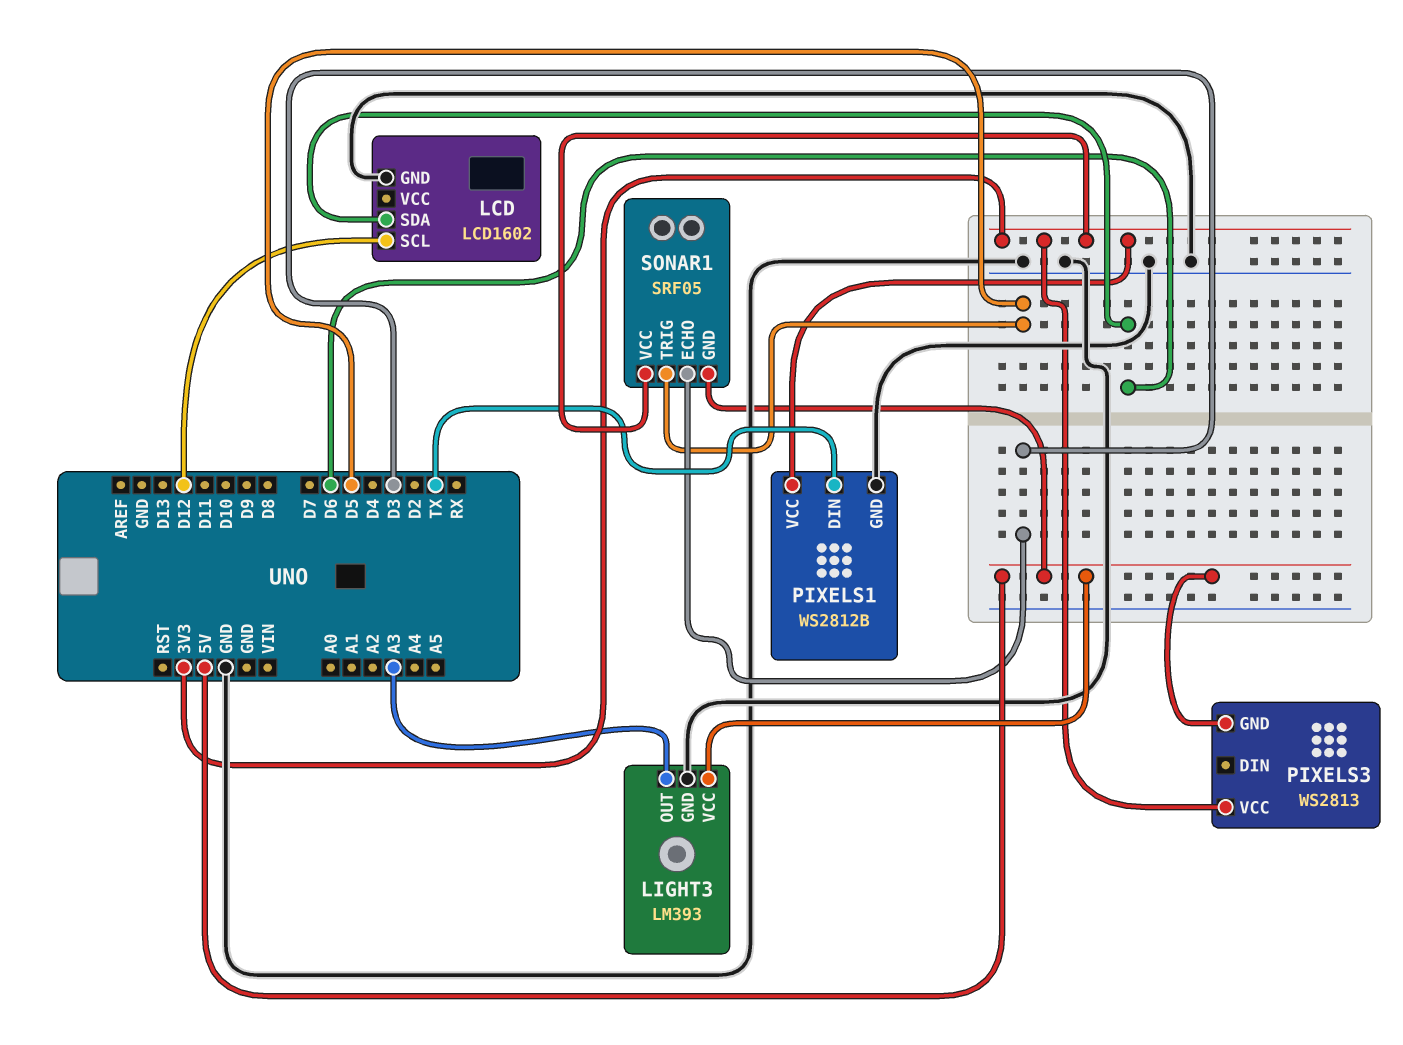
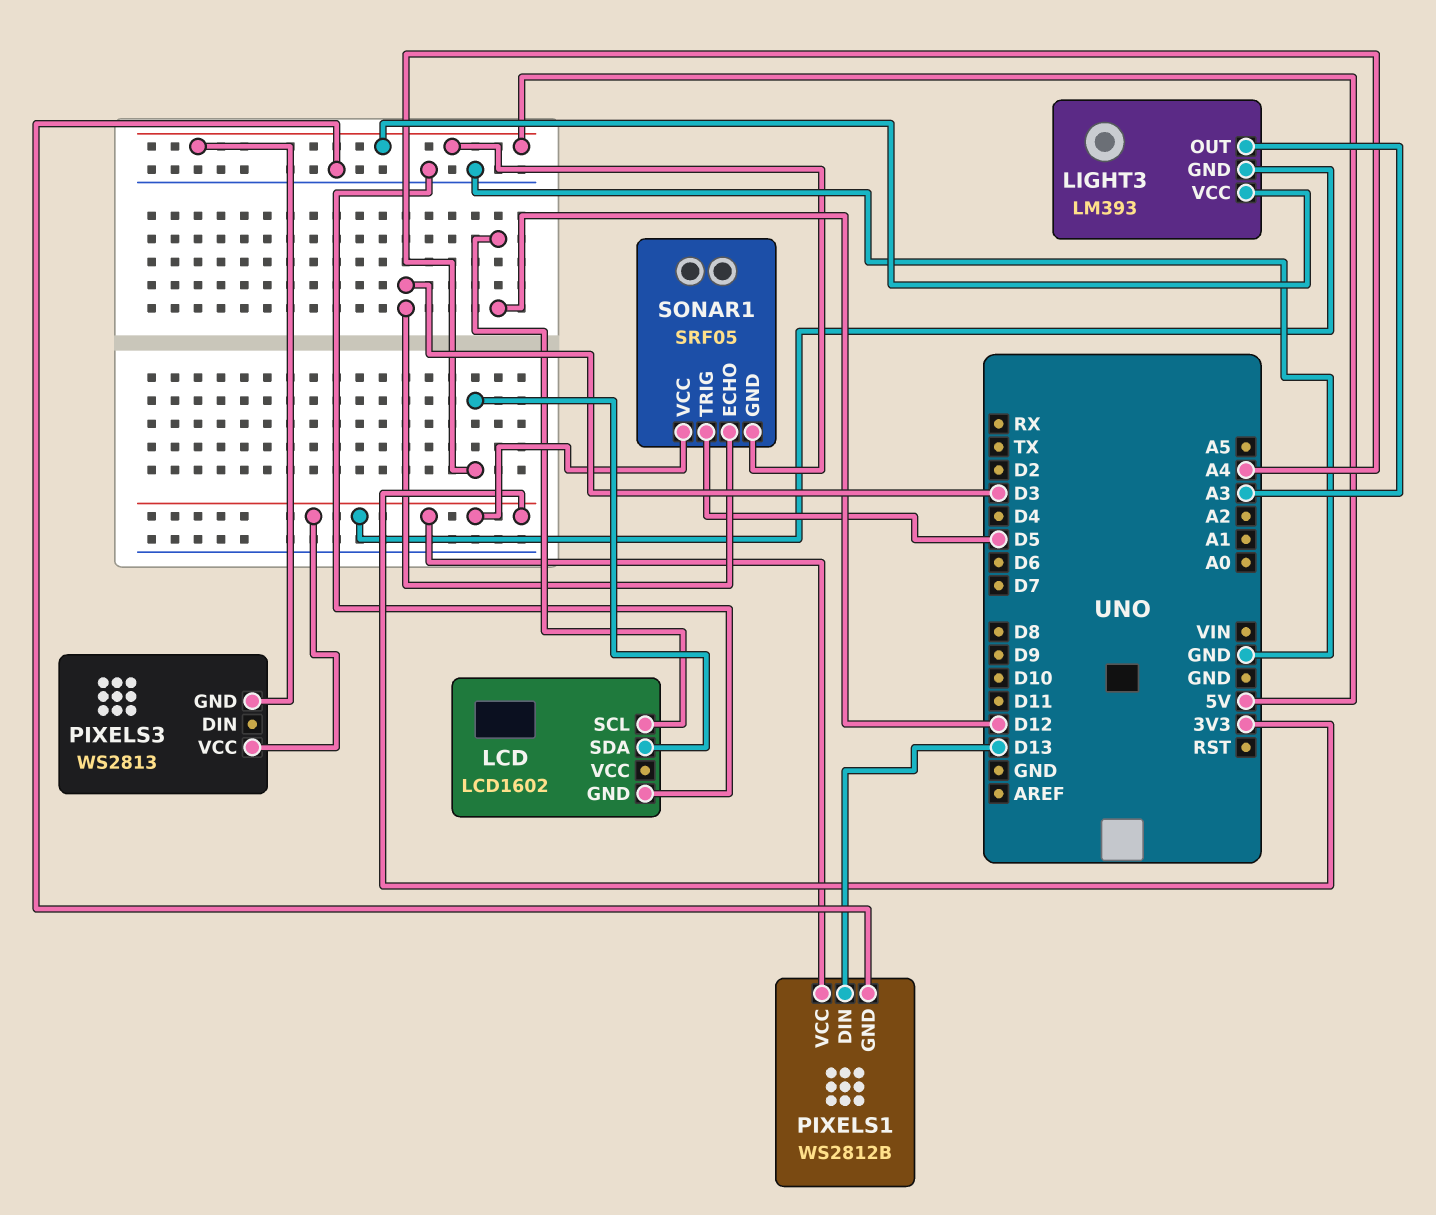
LCD pin SDA: D6 -> A4
LIGHT3 pin GND: GND -> 3V3
PIXELS1 pin DIN: TX -> D13

